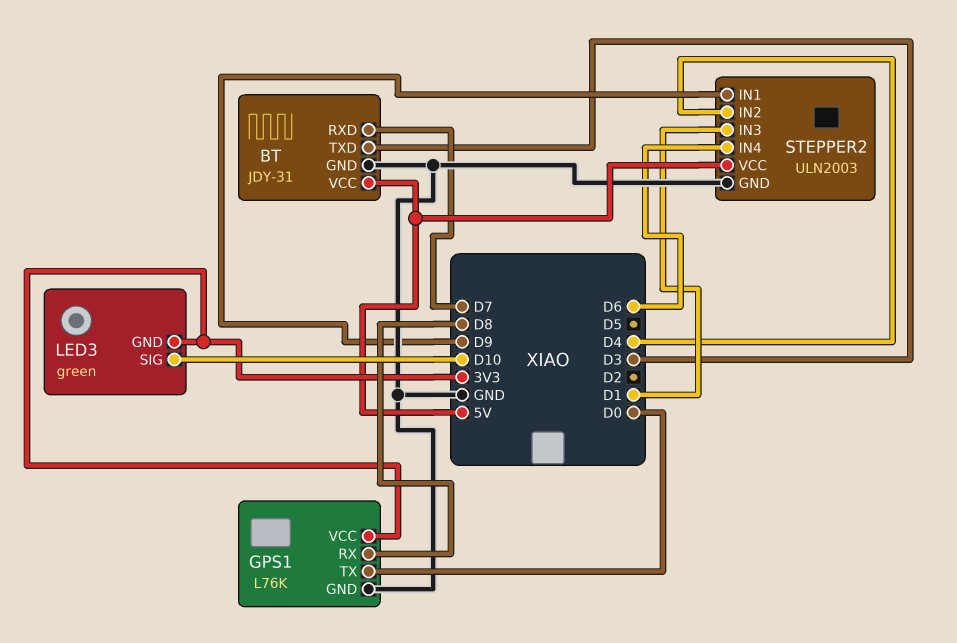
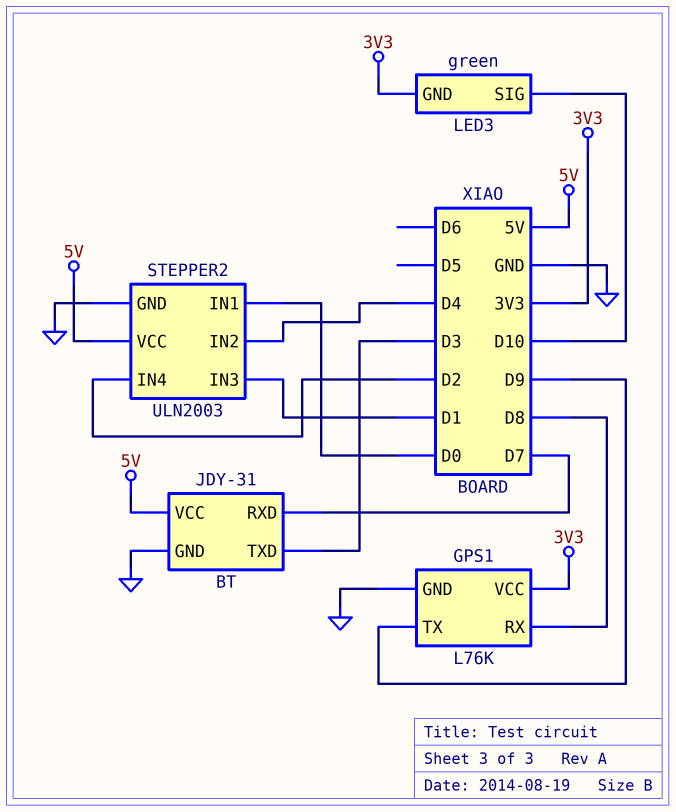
GPS1 pin TX: D0 -> D9
STEPPER2 pin IN1: D9 -> D0
STEPPER2 pin IN4: D6 -> D2

